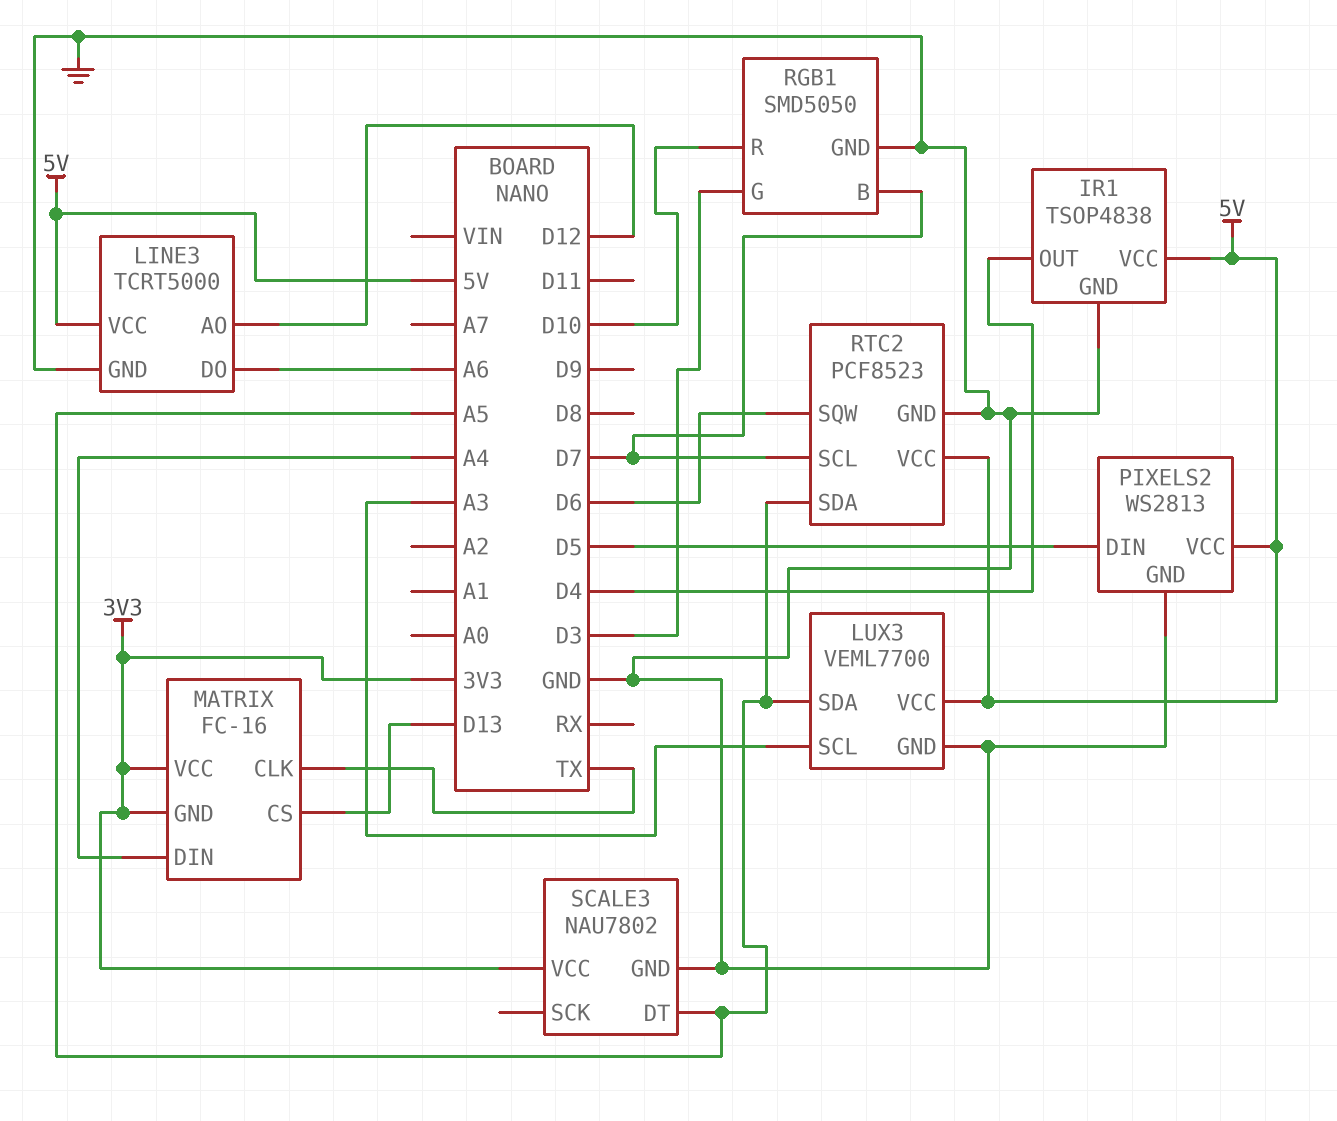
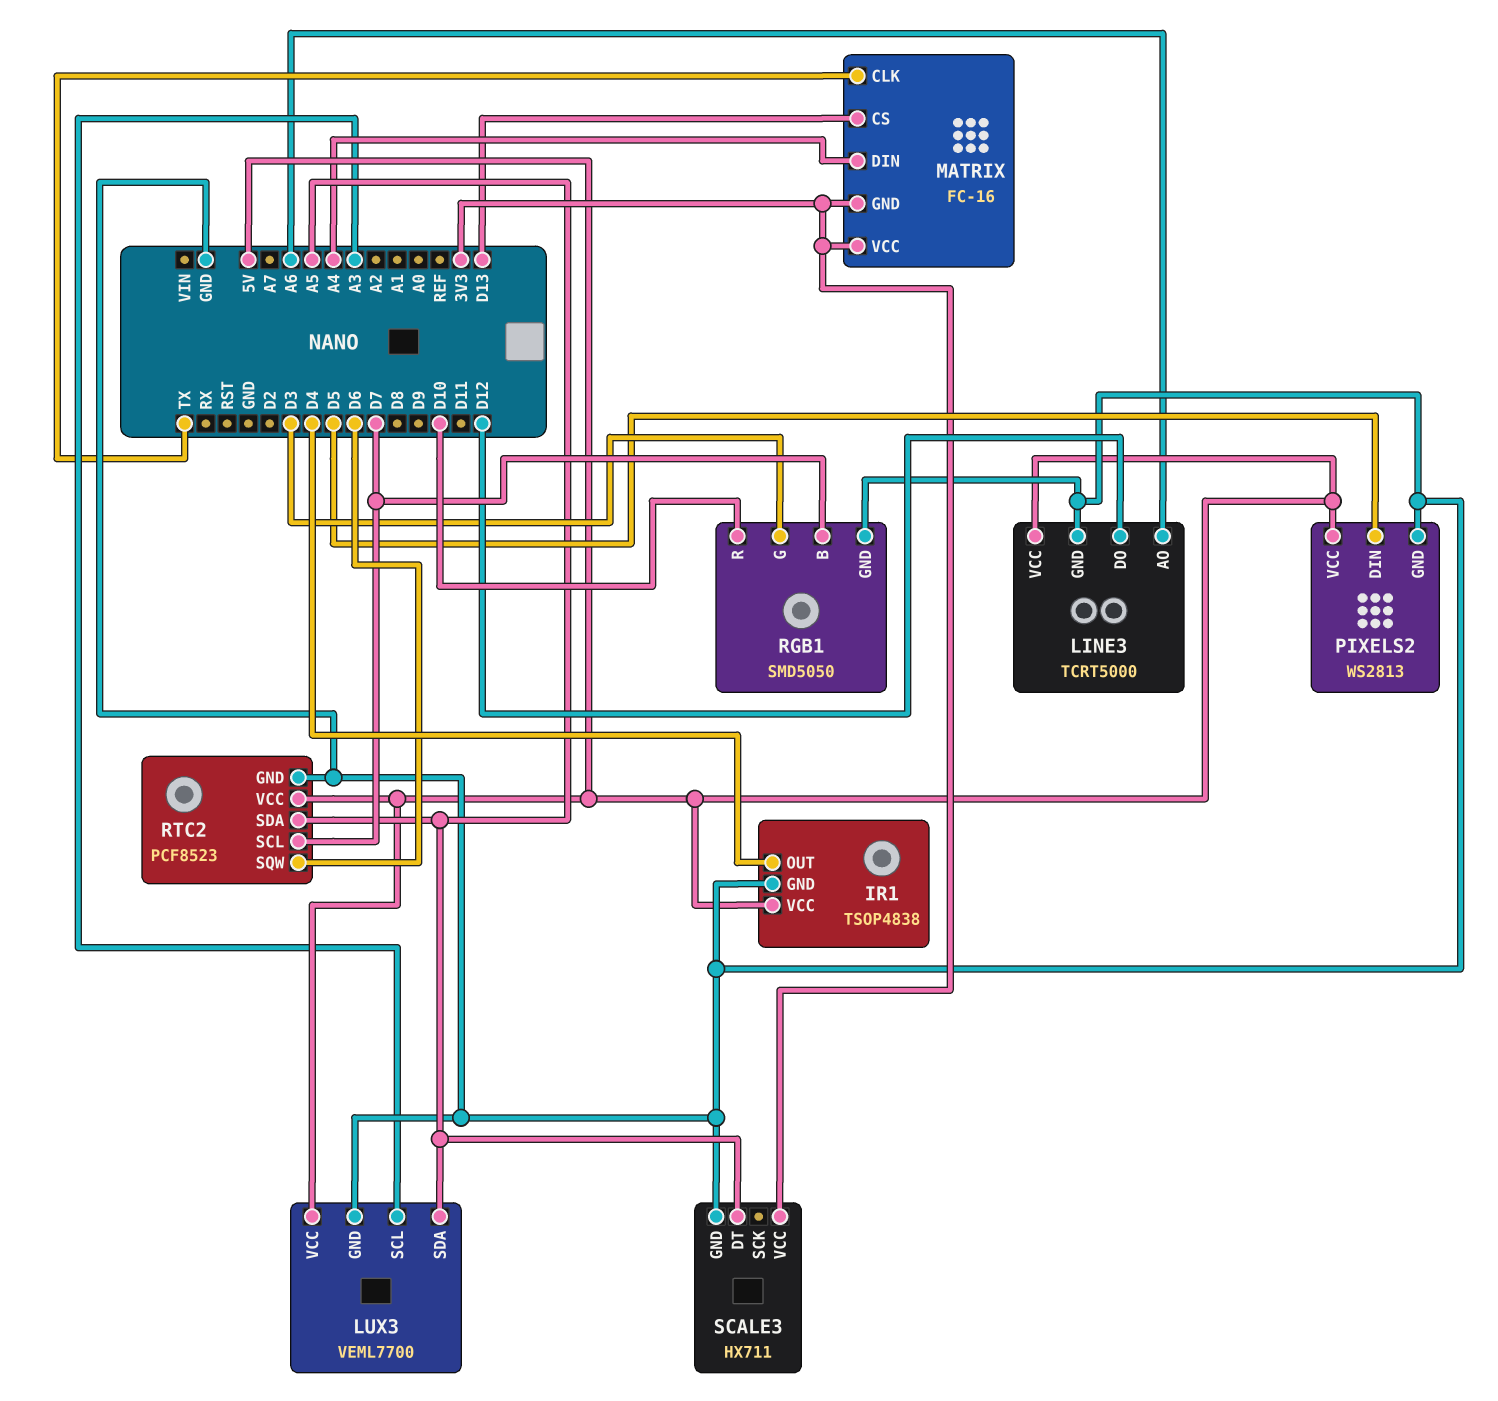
LINE3 pin AO: D12 -> A6
LINE3 pin DO: A6 -> D12
SCALE3: NAU7802 -> HX711

